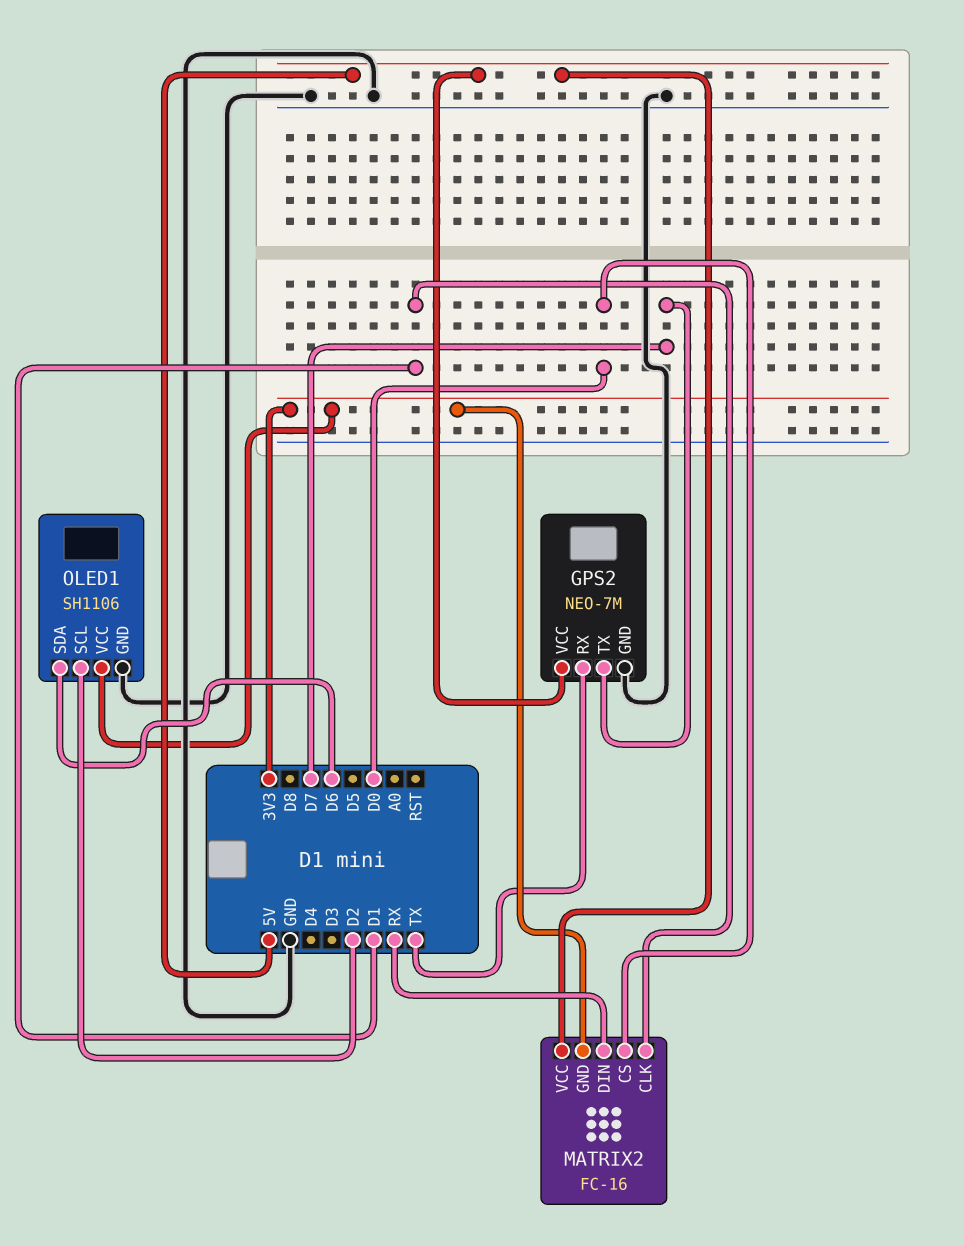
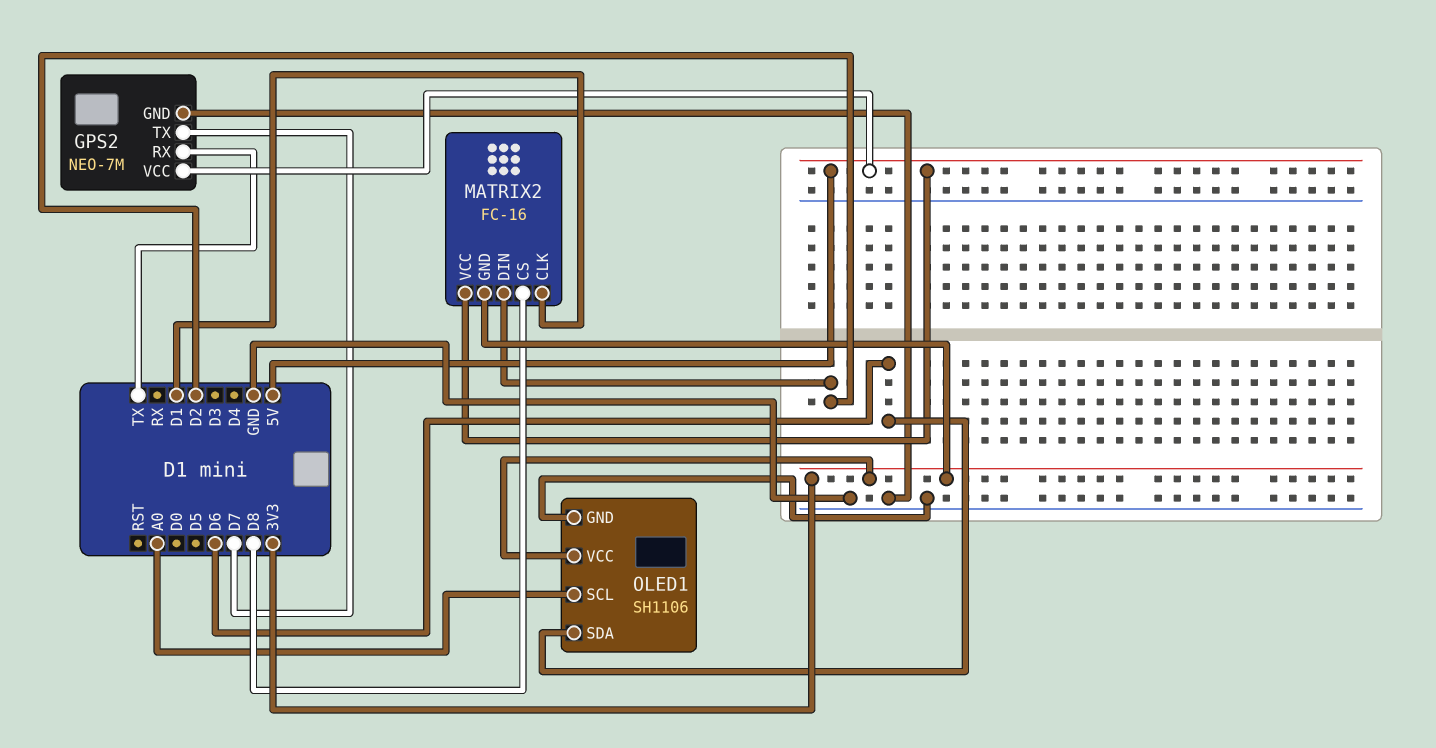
MATRIX2 pin CS: D0 -> D8
MATRIX2 pin DIN: RX -> D2
OLED1 pin SCL: D2 -> A0

